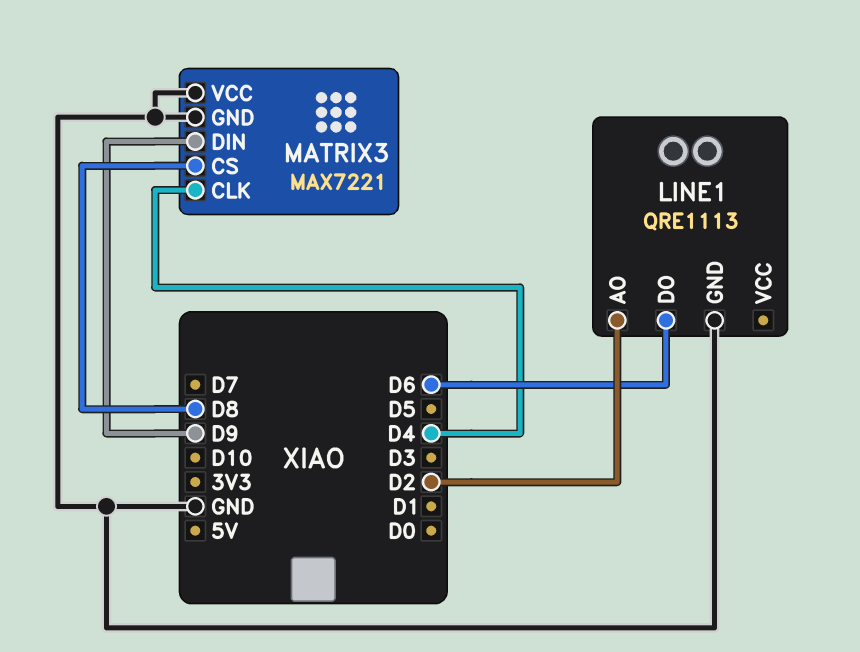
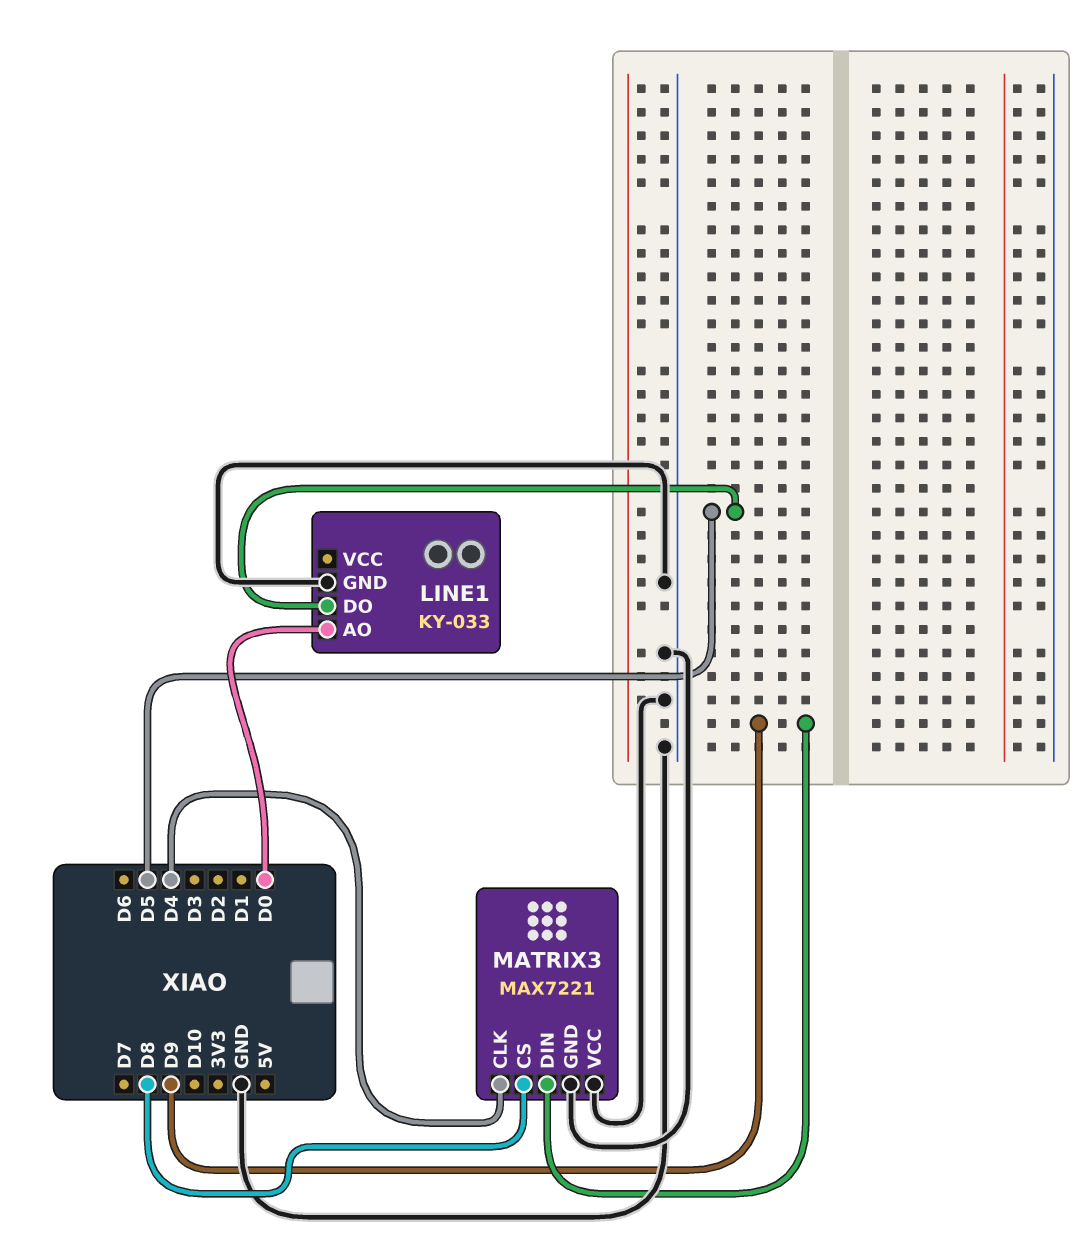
LINE1: QRE1113 -> KY-033
LINE1 pin AO: D2 -> D0
LINE1 pin DO: D6 -> D5

